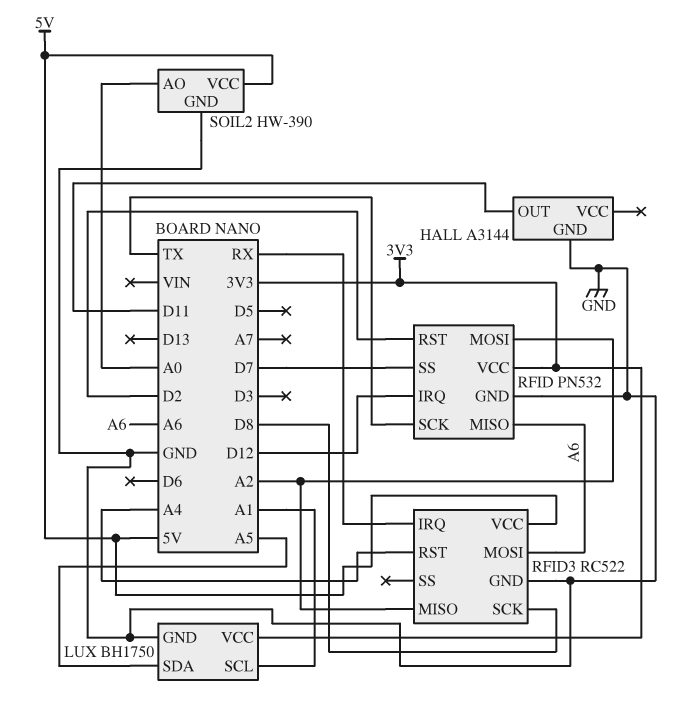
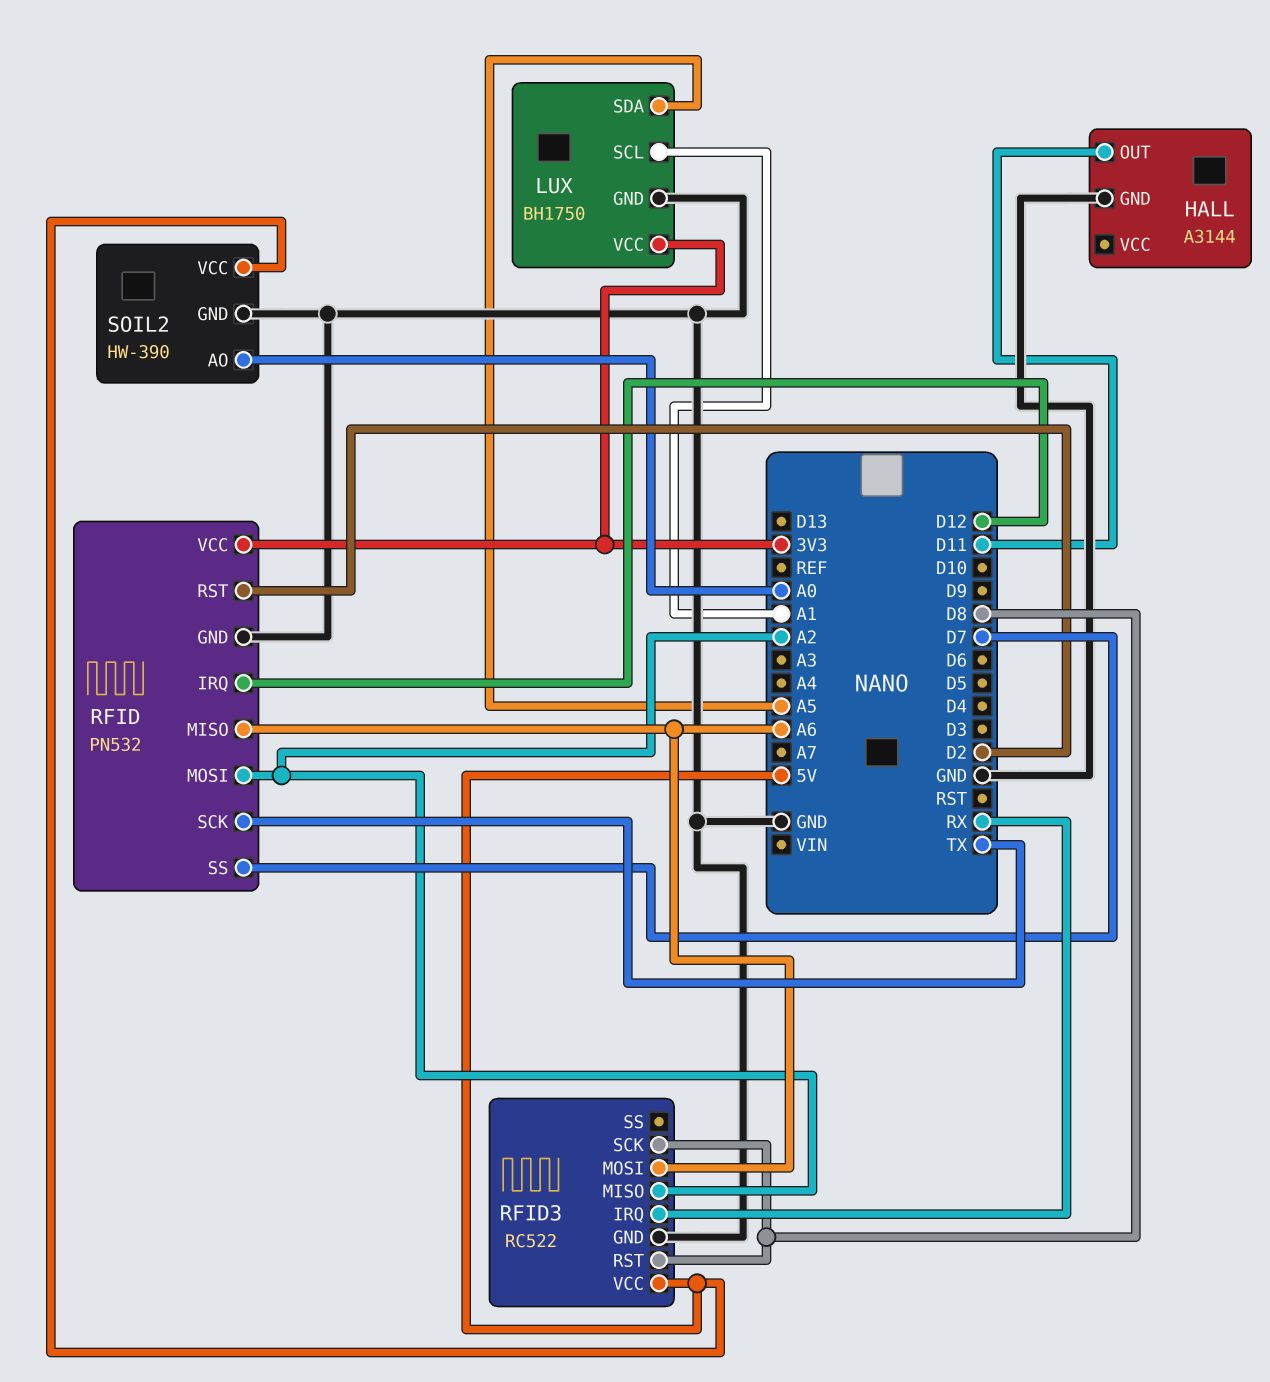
RFID3 pin RST: A4 -> D8

